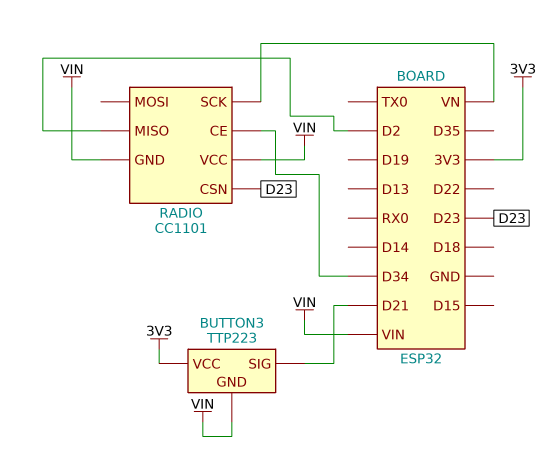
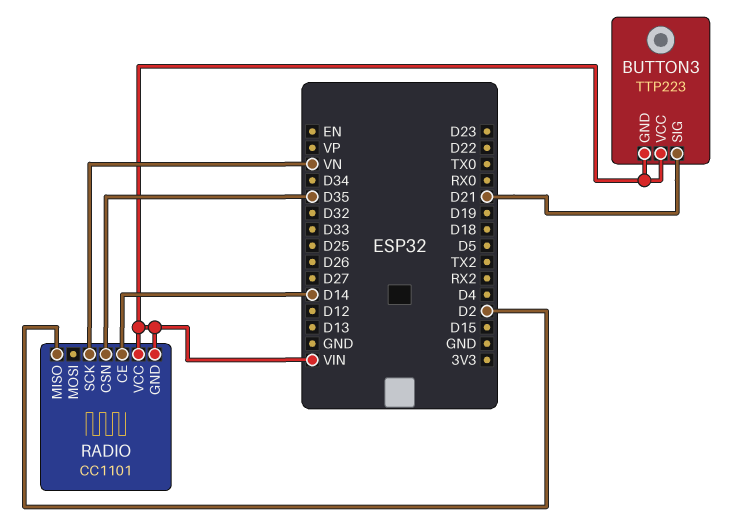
BUTTON3 pin VCC: 3V3 -> VIN
RADIO pin CE: D34 -> D14
RADIO pin CSN: D23 -> D35

